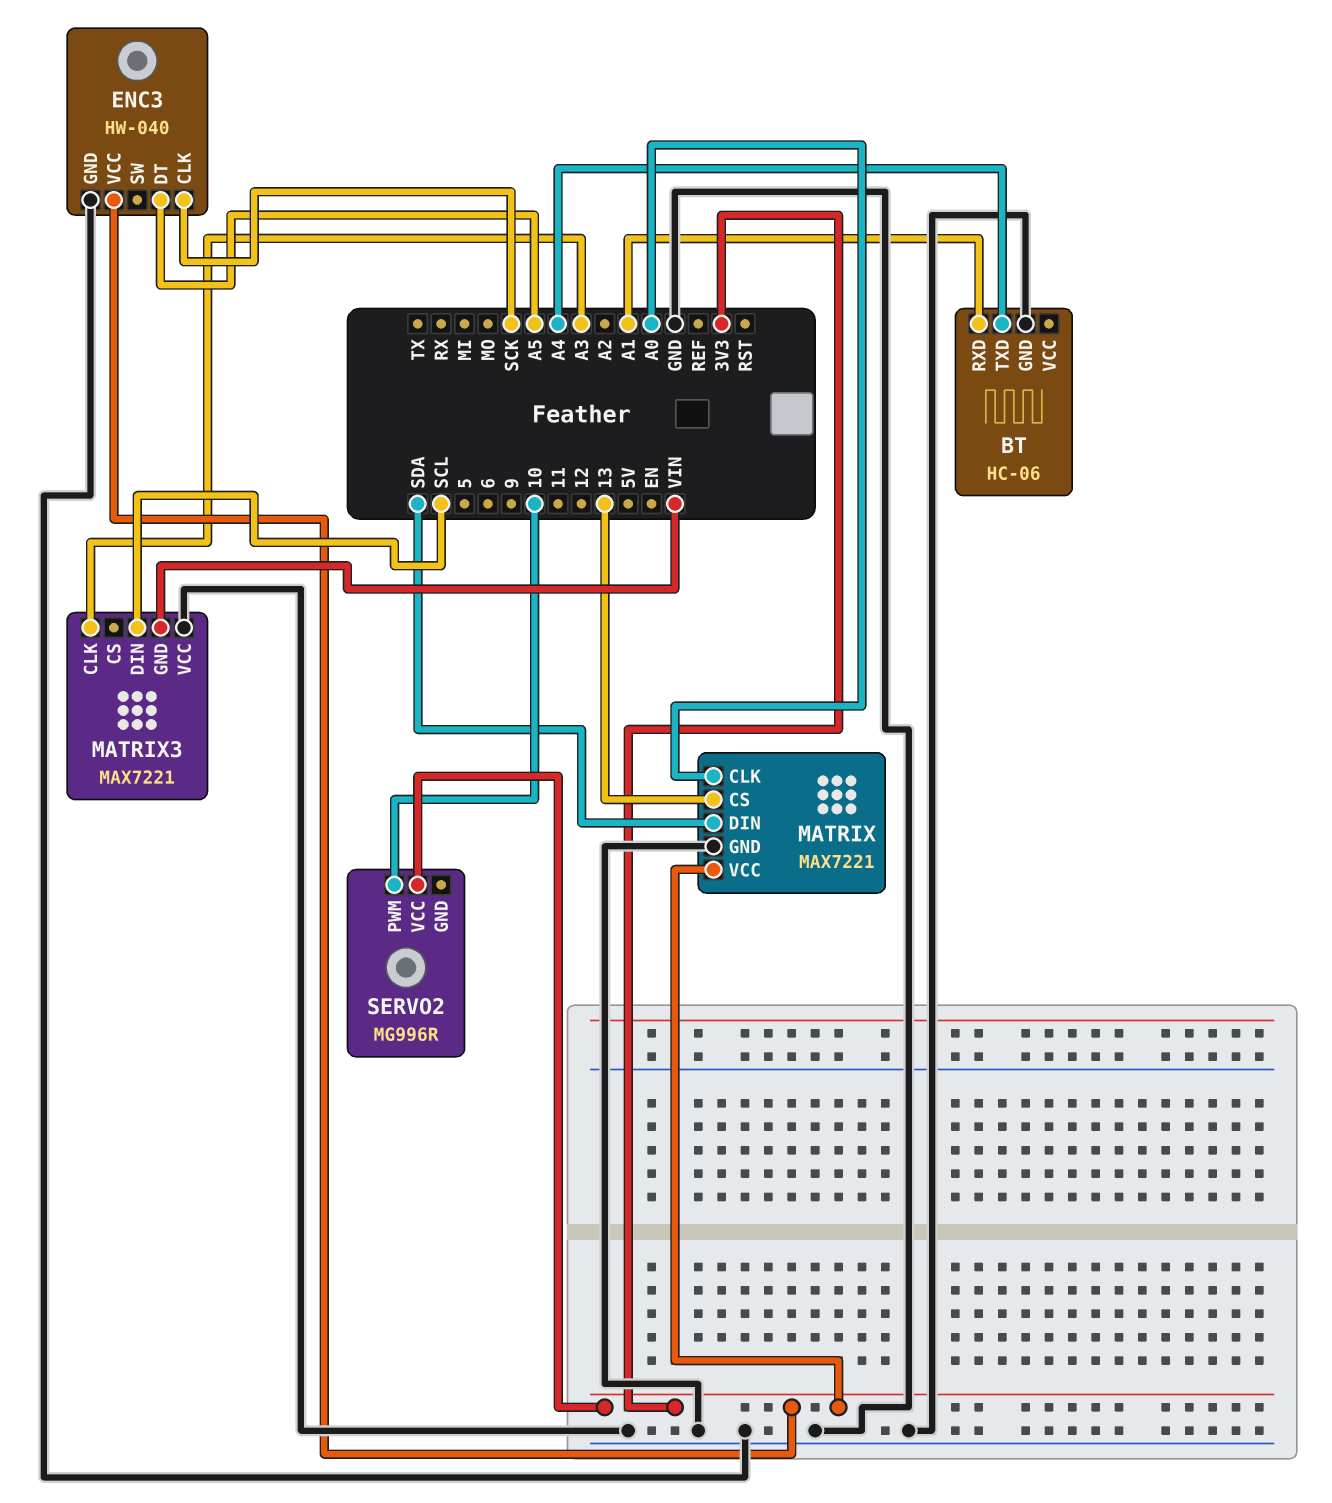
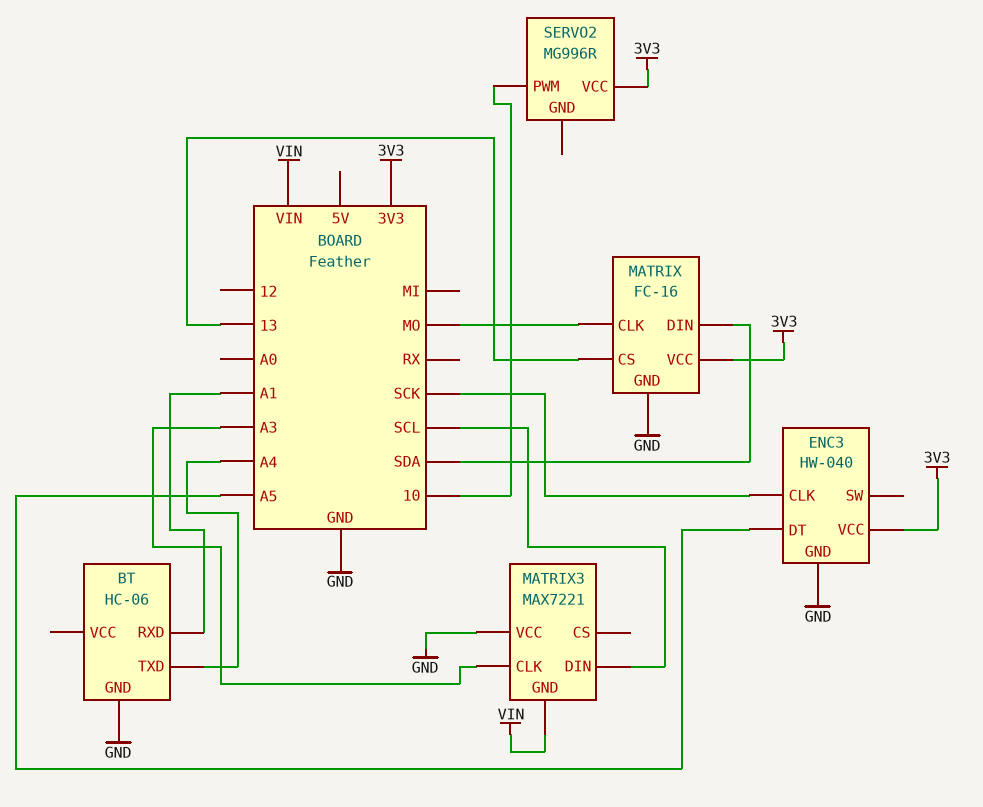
MATRIX: MAX7221 -> FC-16
MATRIX pin CLK: A0 -> MO

